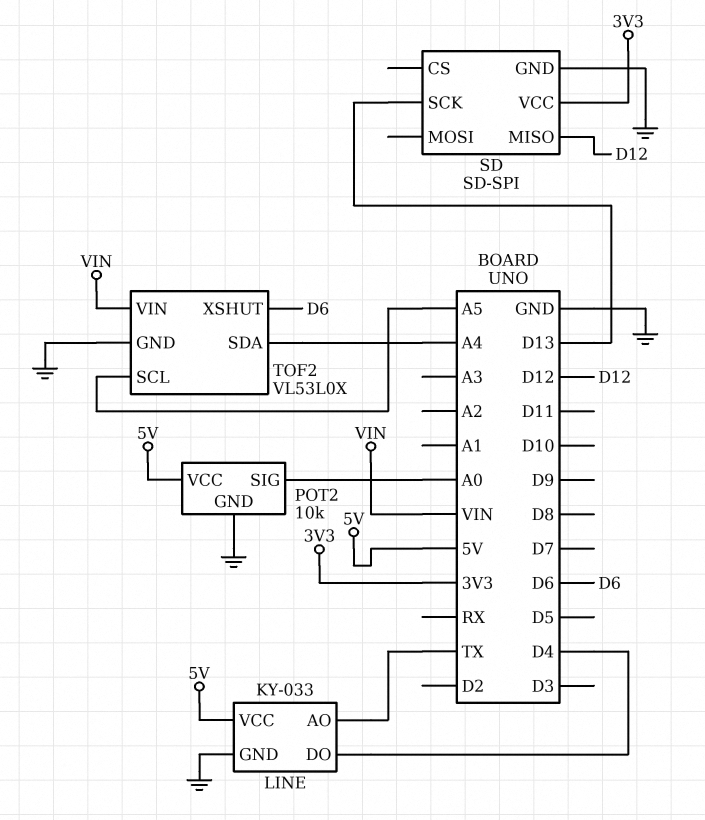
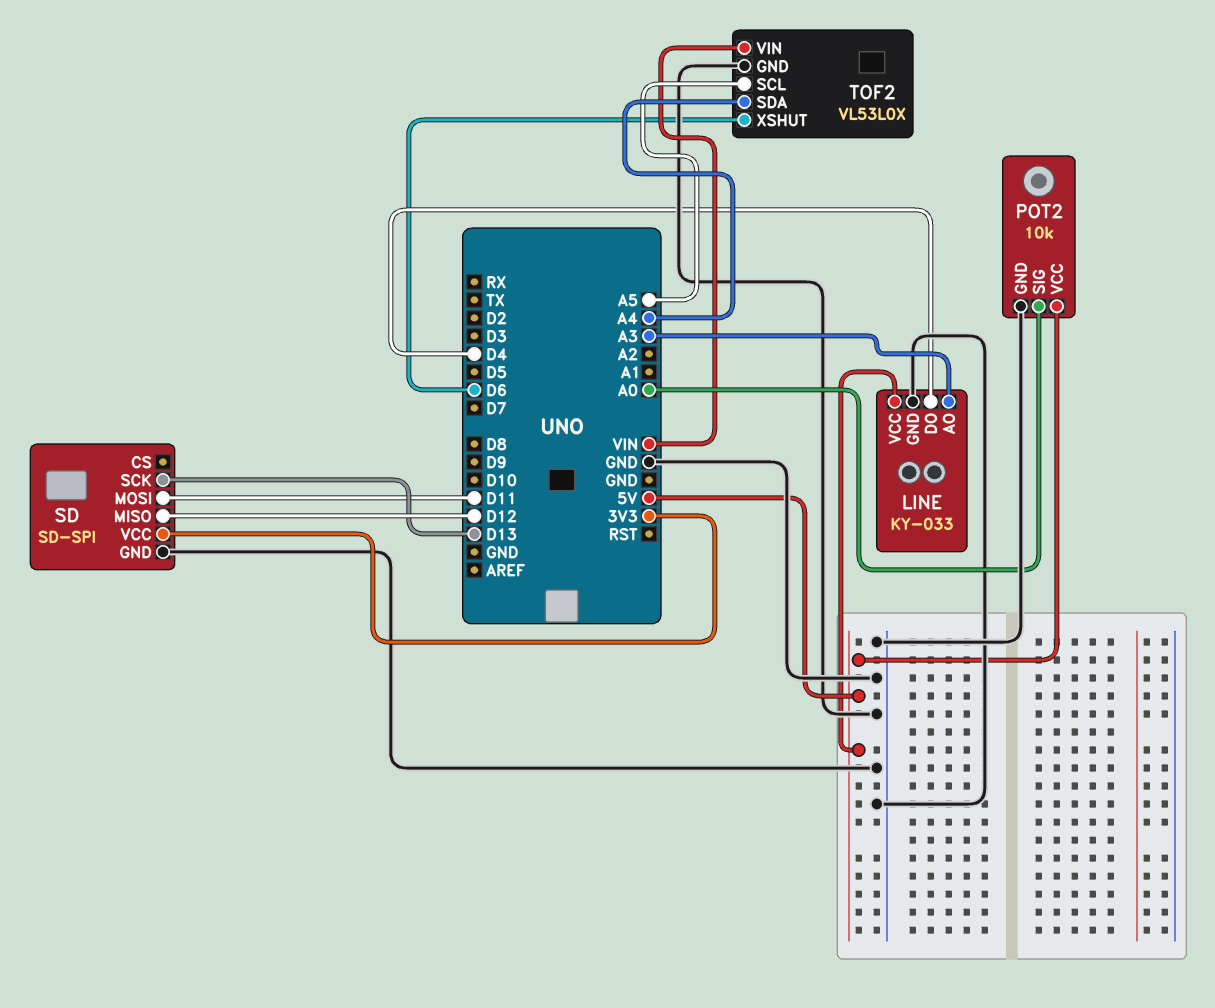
LINE pin AO: TX -> A3
SD pin MOSI: none -> D11

